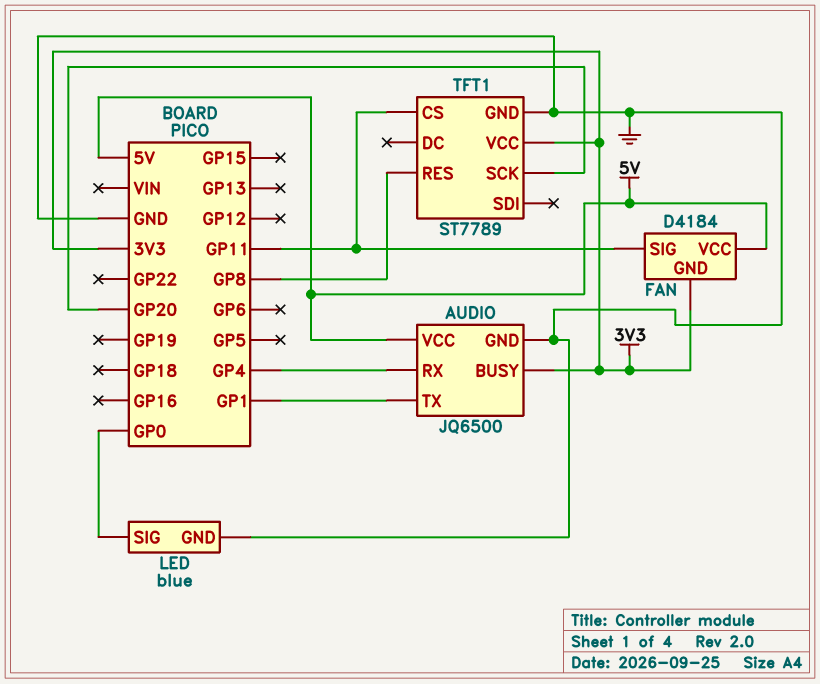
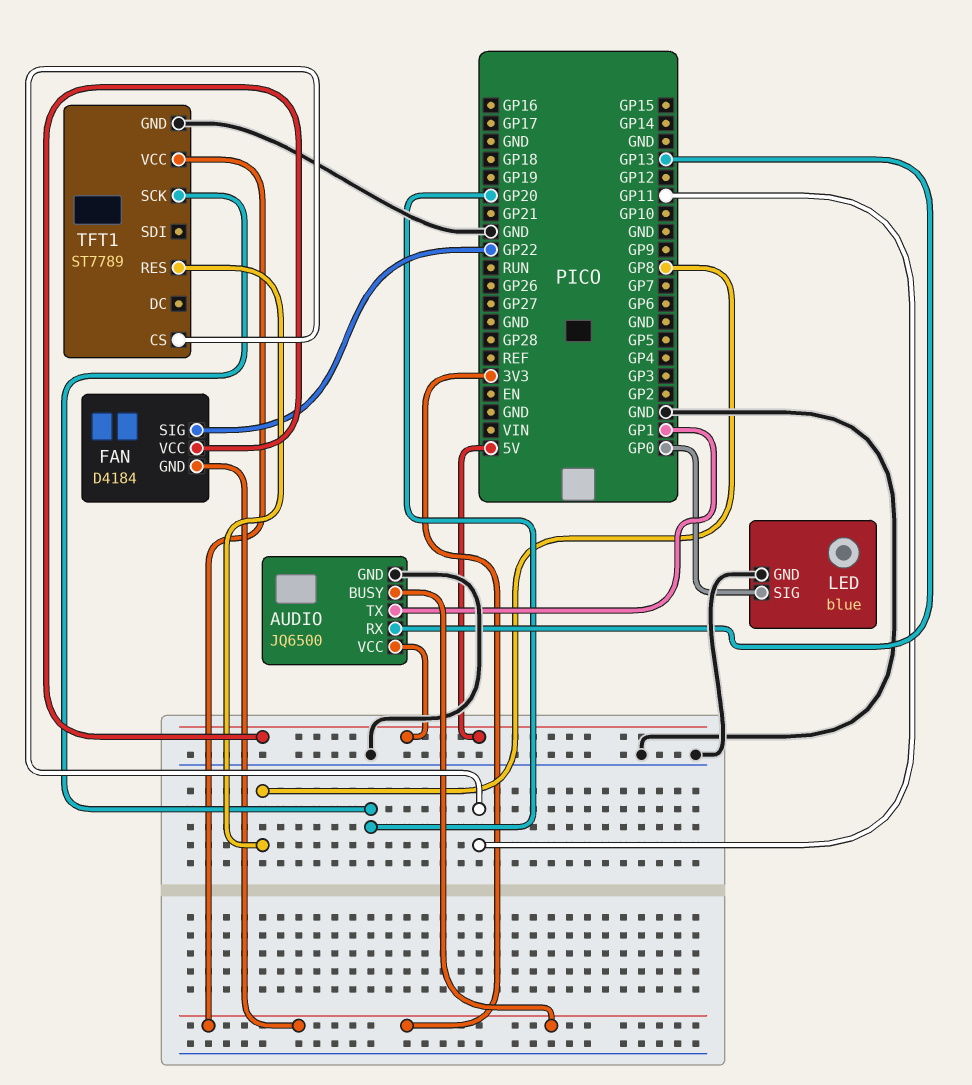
AUDIO pin RX: GP4 -> GP13
FAN pin SIG: GP11 -> GP22

